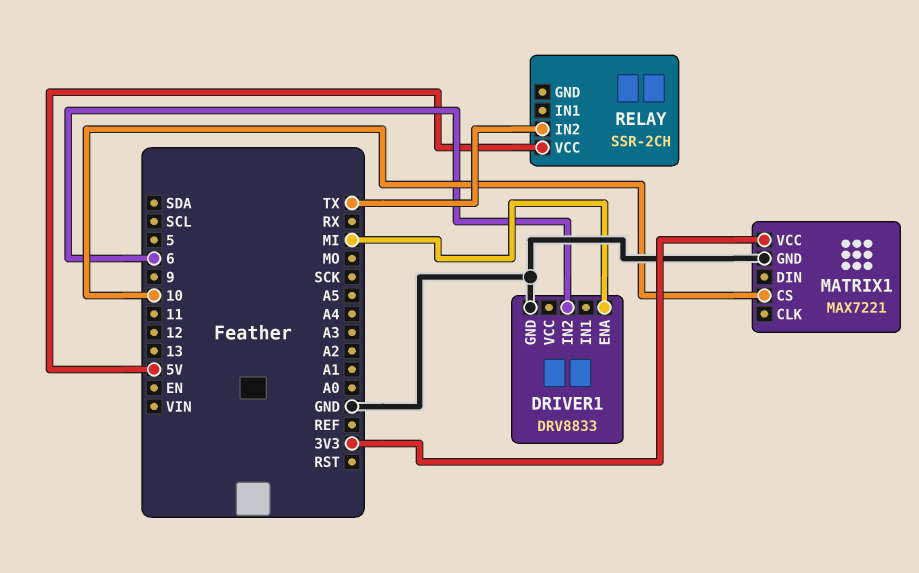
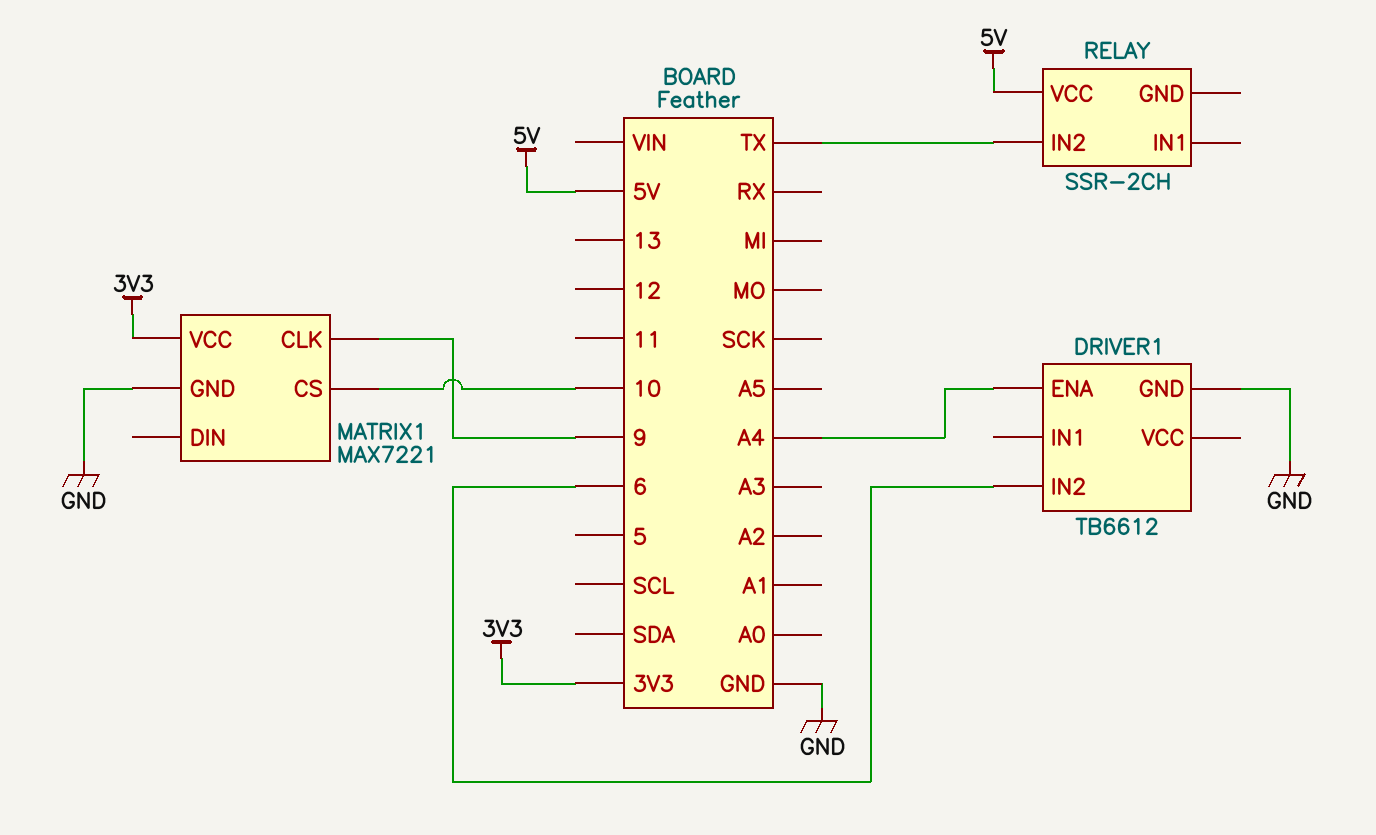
DRIVER1: DRV8833 -> TB6612
DRIVER1 pin ENA: MI -> A4
MATRIX1 pin CLK: none -> 9

